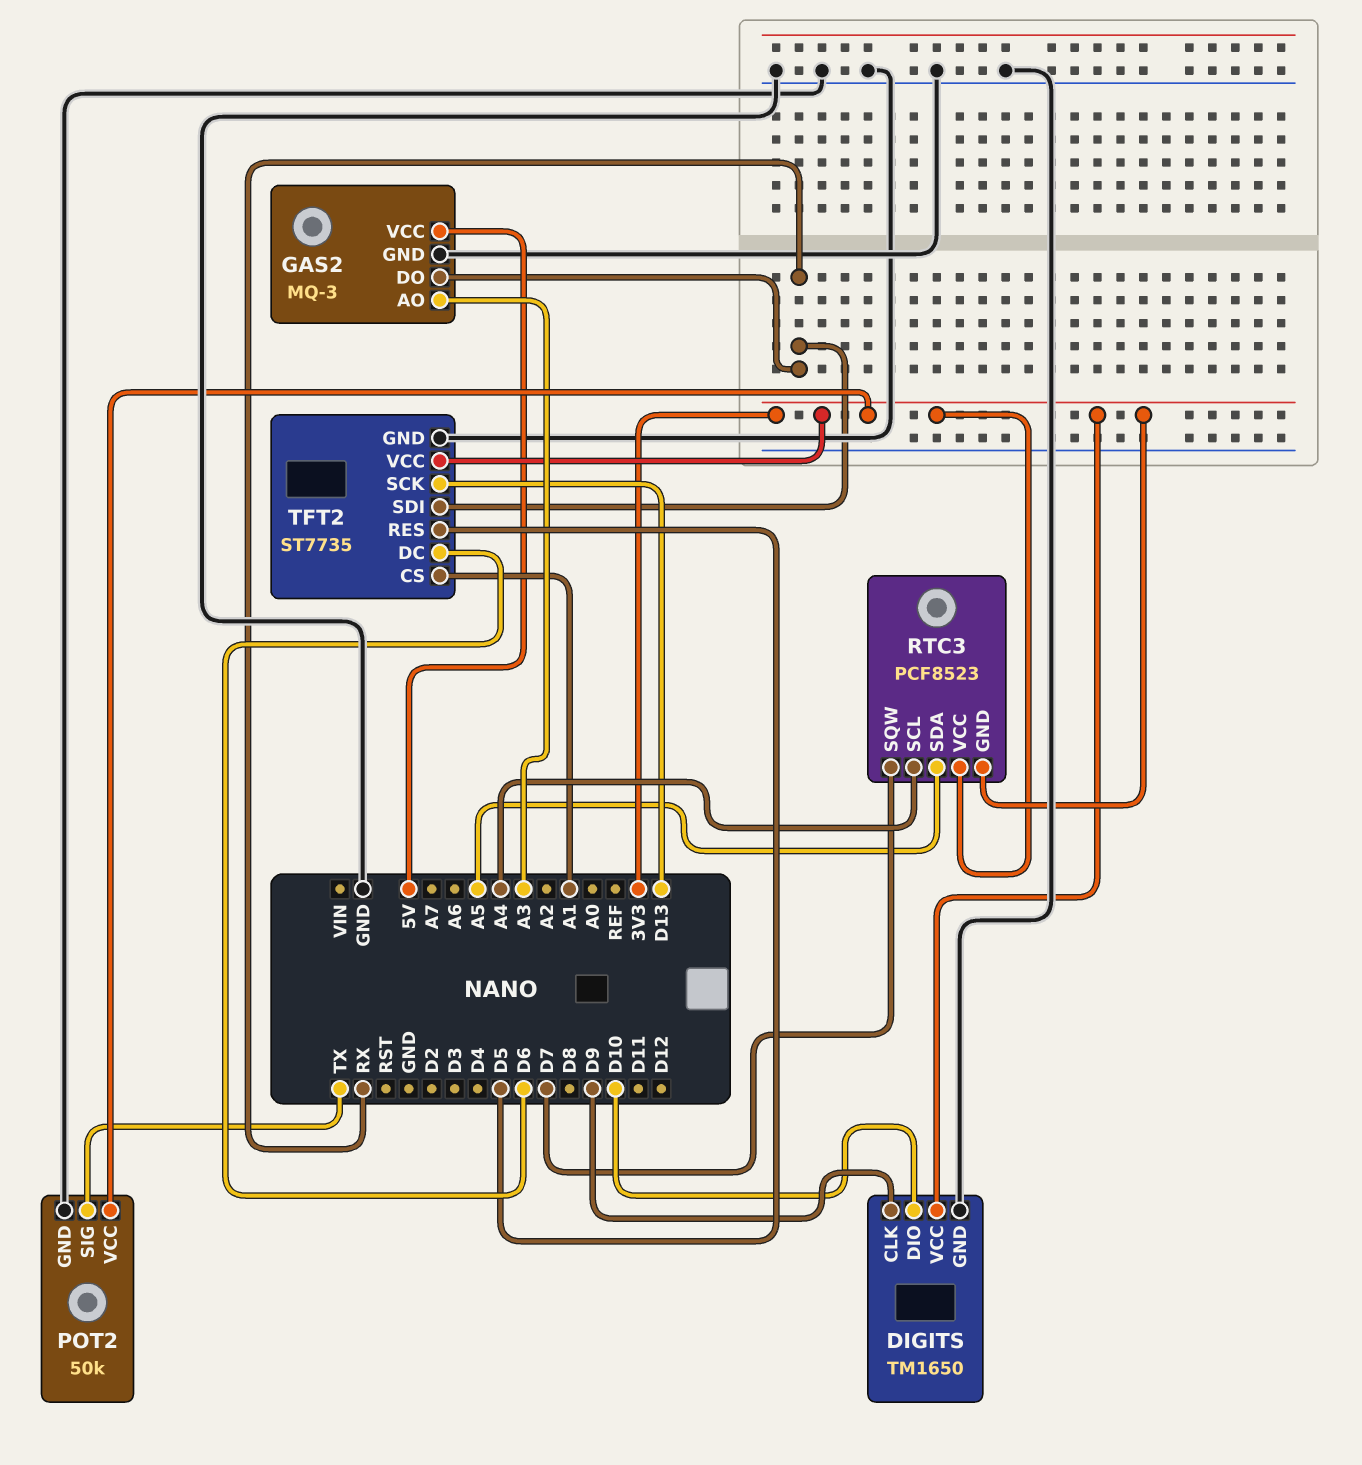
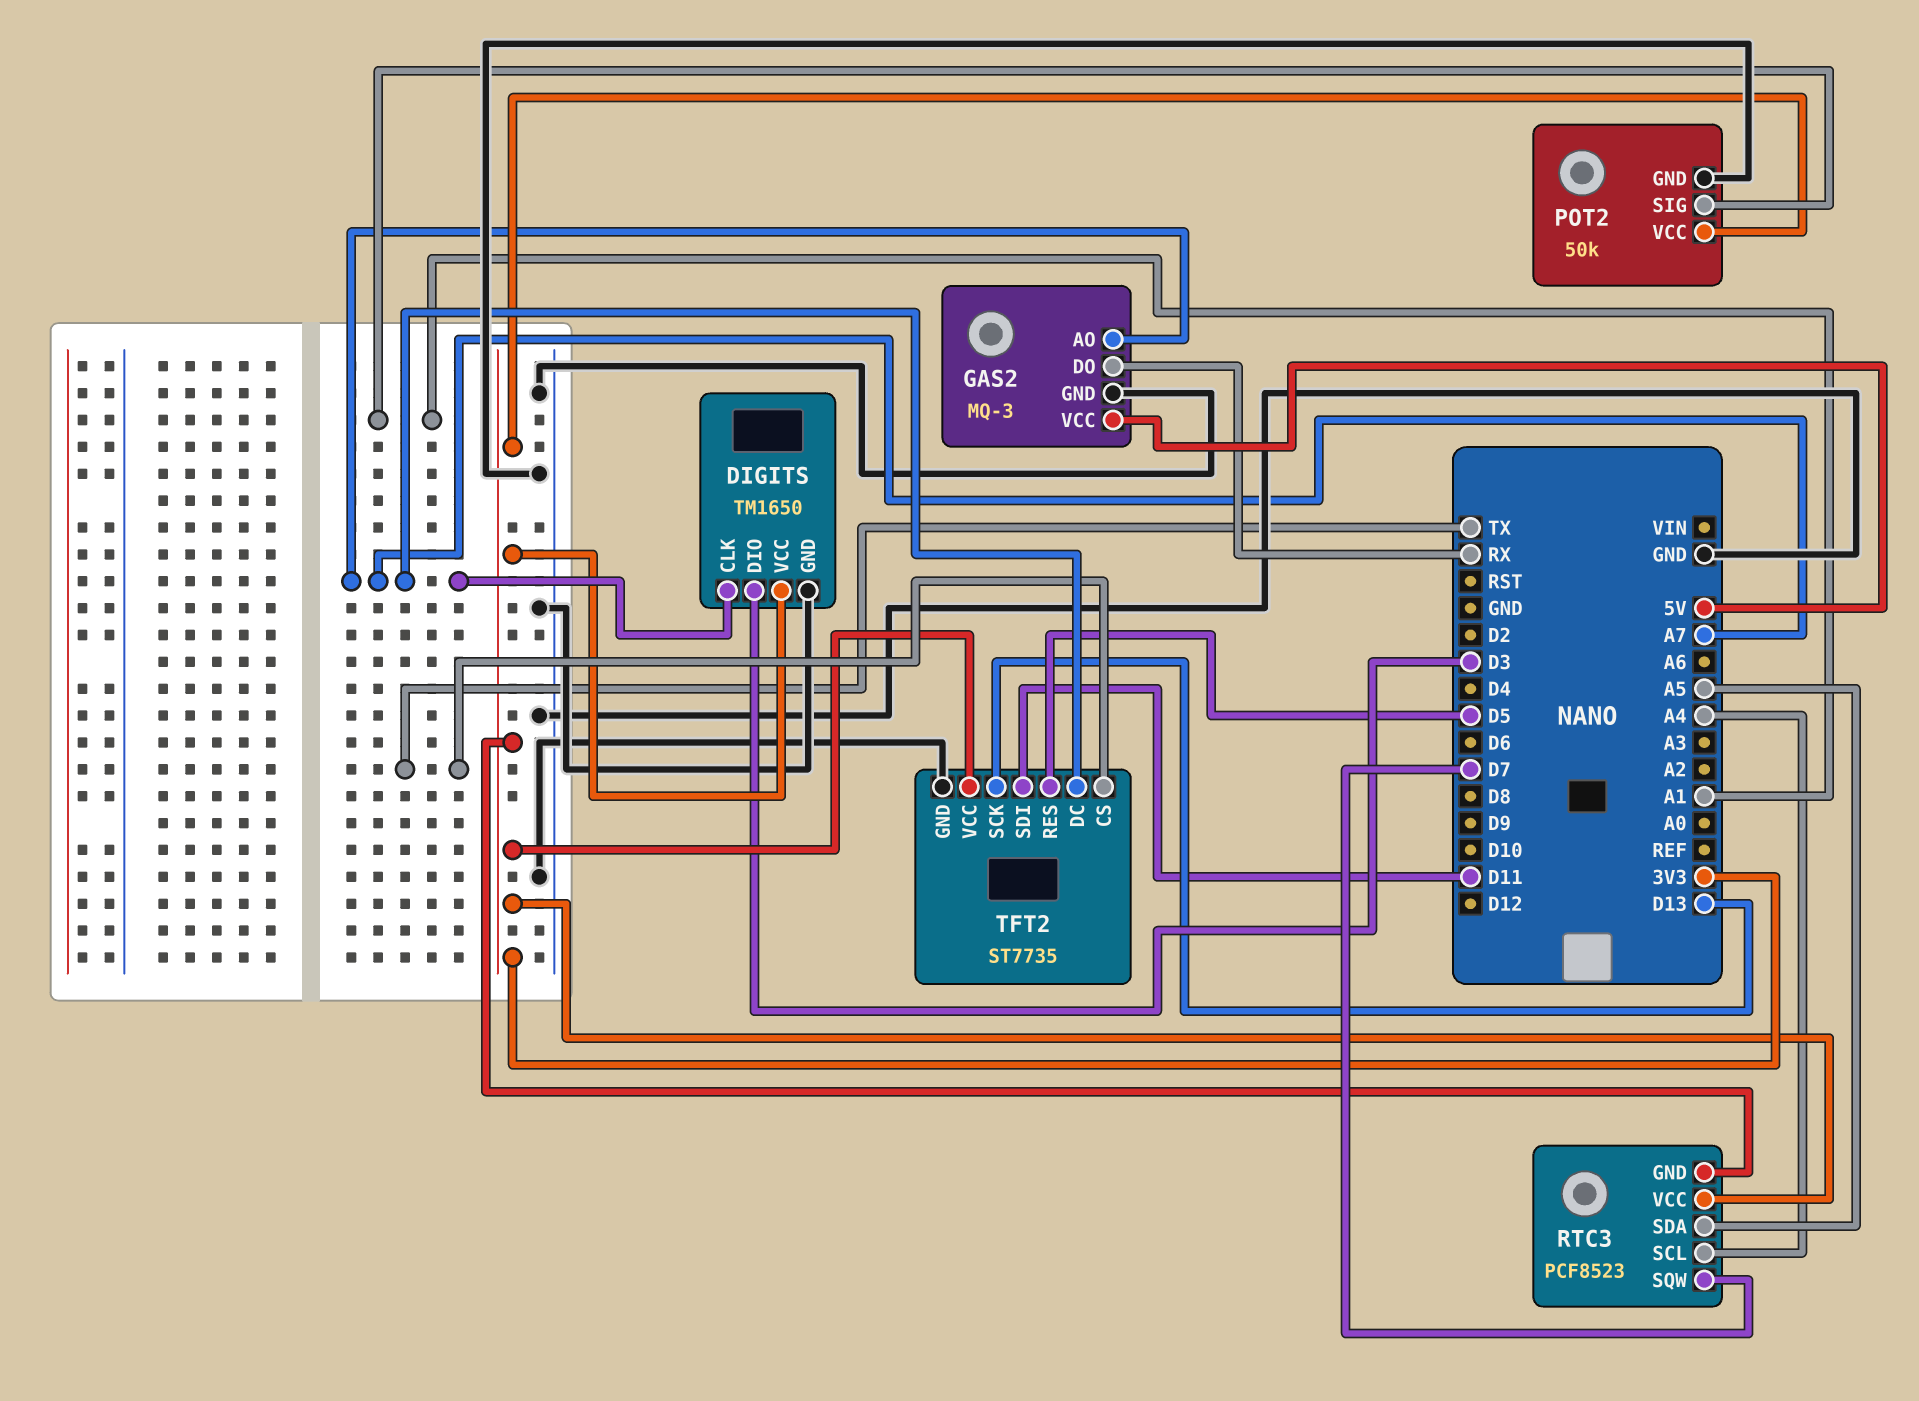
DIGITS pin CLK: D9 -> A7
DIGITS pin DIO: D10 -> D3
GAS2 pin AO: A3 -> A7
POT2 pin SIG: TX -> A1
TFT2 pin CS: A1 -> TX
TFT2 pin DC: D6 -> A7
TFT2 pin SDI: RX -> D11

